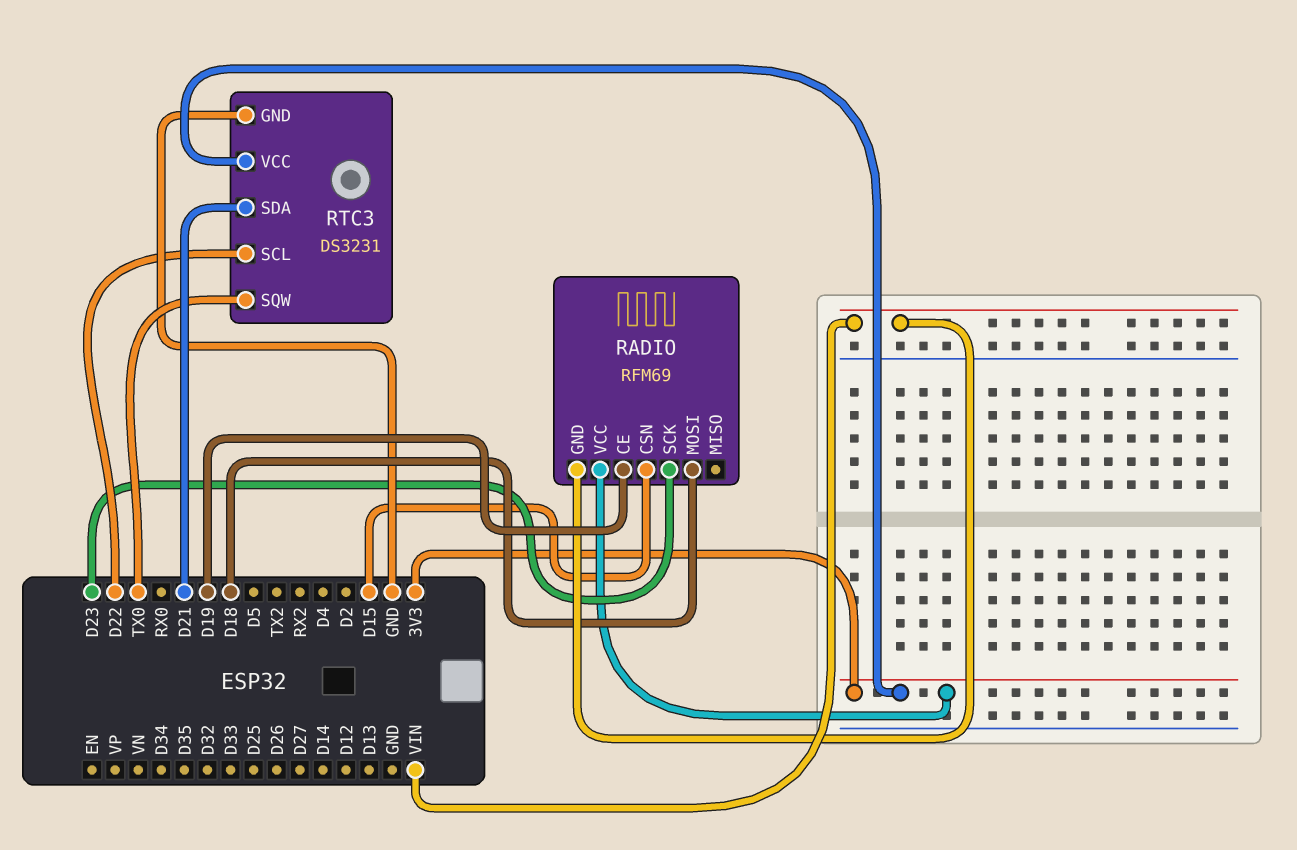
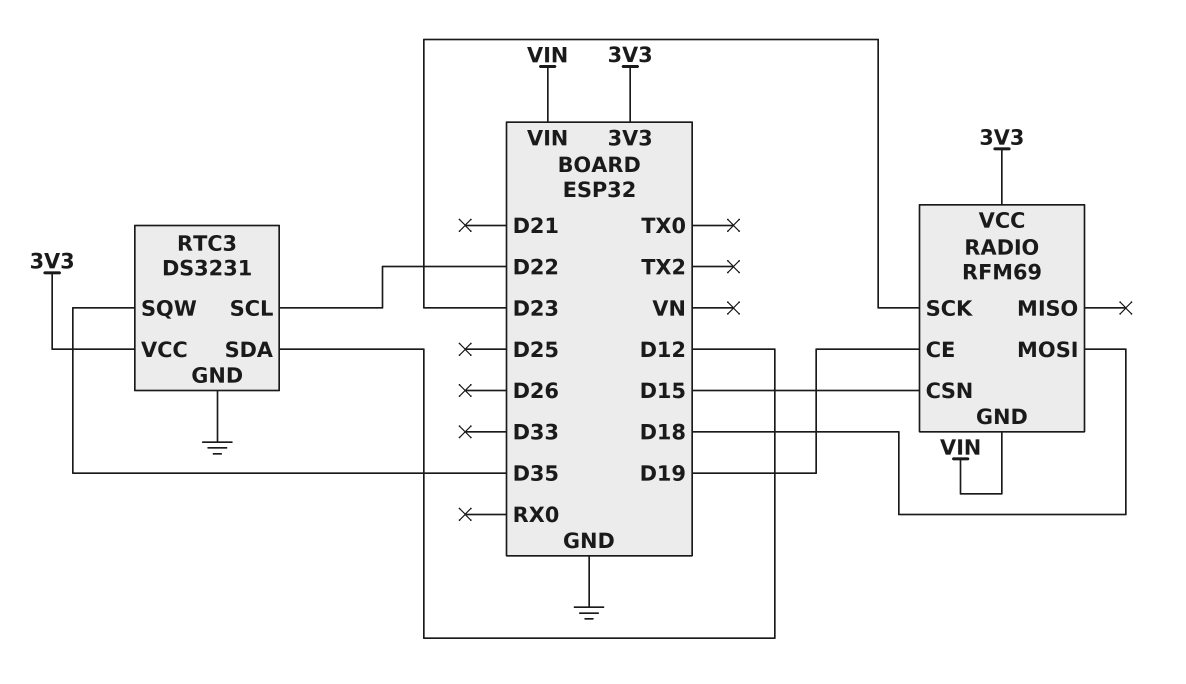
RTC3 pin SDA: D21 -> D12
RTC3 pin SQW: TX0 -> D35

